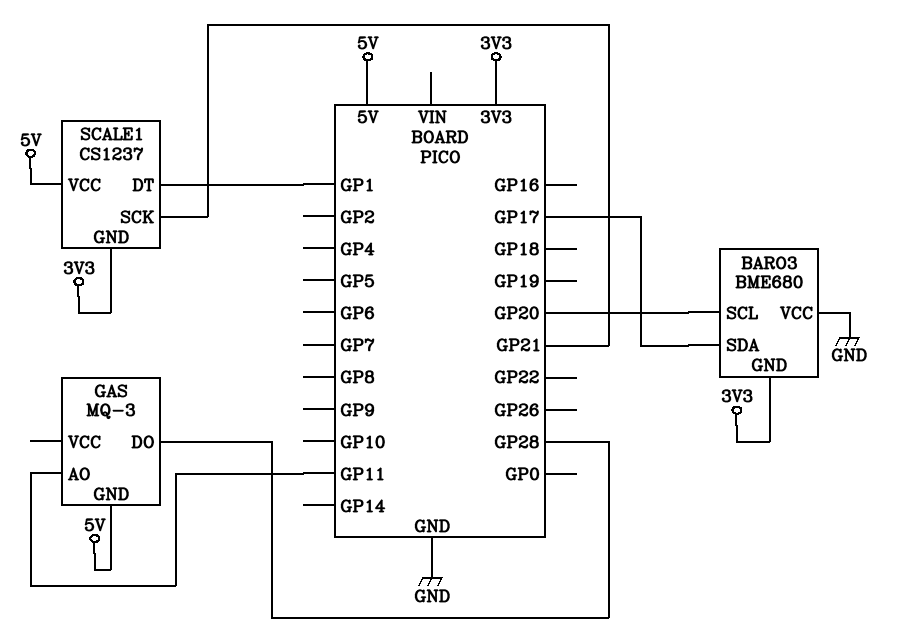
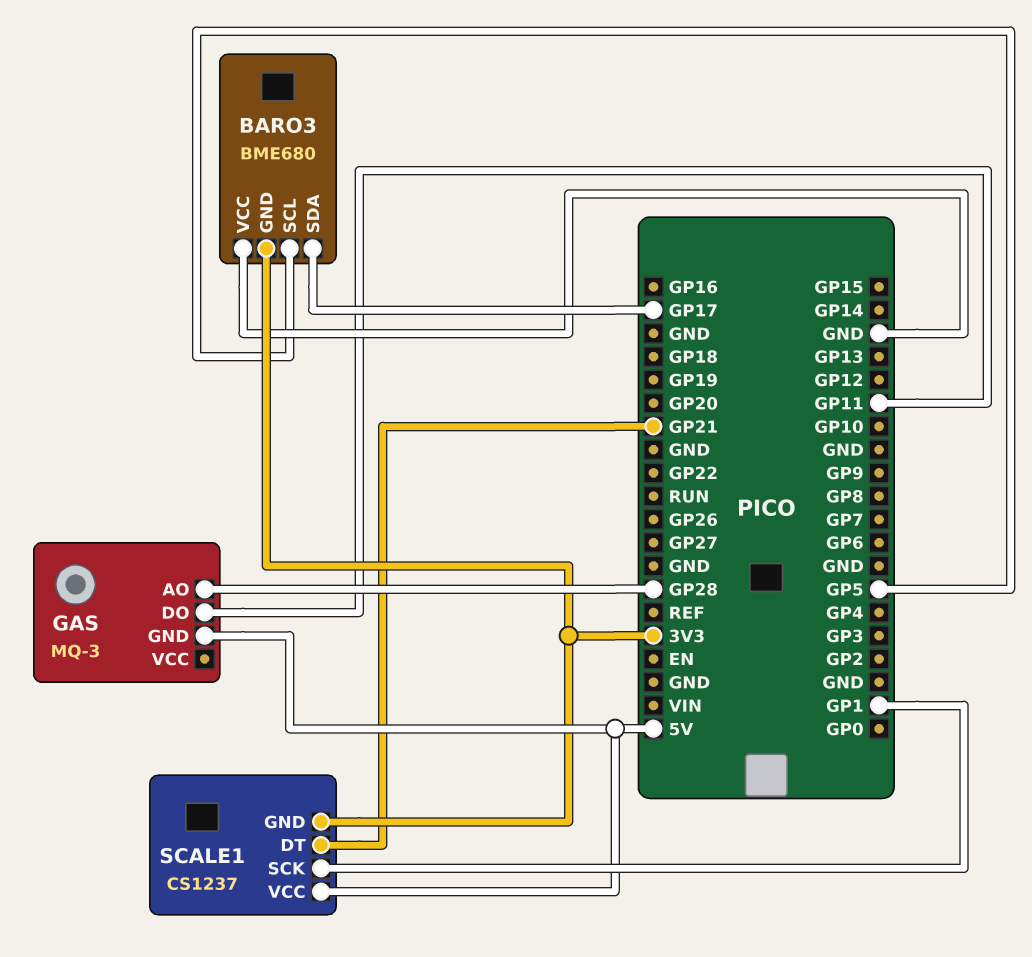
BARO3 pin SCL: GP20 -> GP5
GAS pin AO: GP11 -> GP28
GAS pin DO: GP28 -> GP11
SCALE1 pin DT: GP1 -> GP21
SCALE1 pin SCK: GP21 -> GP1

